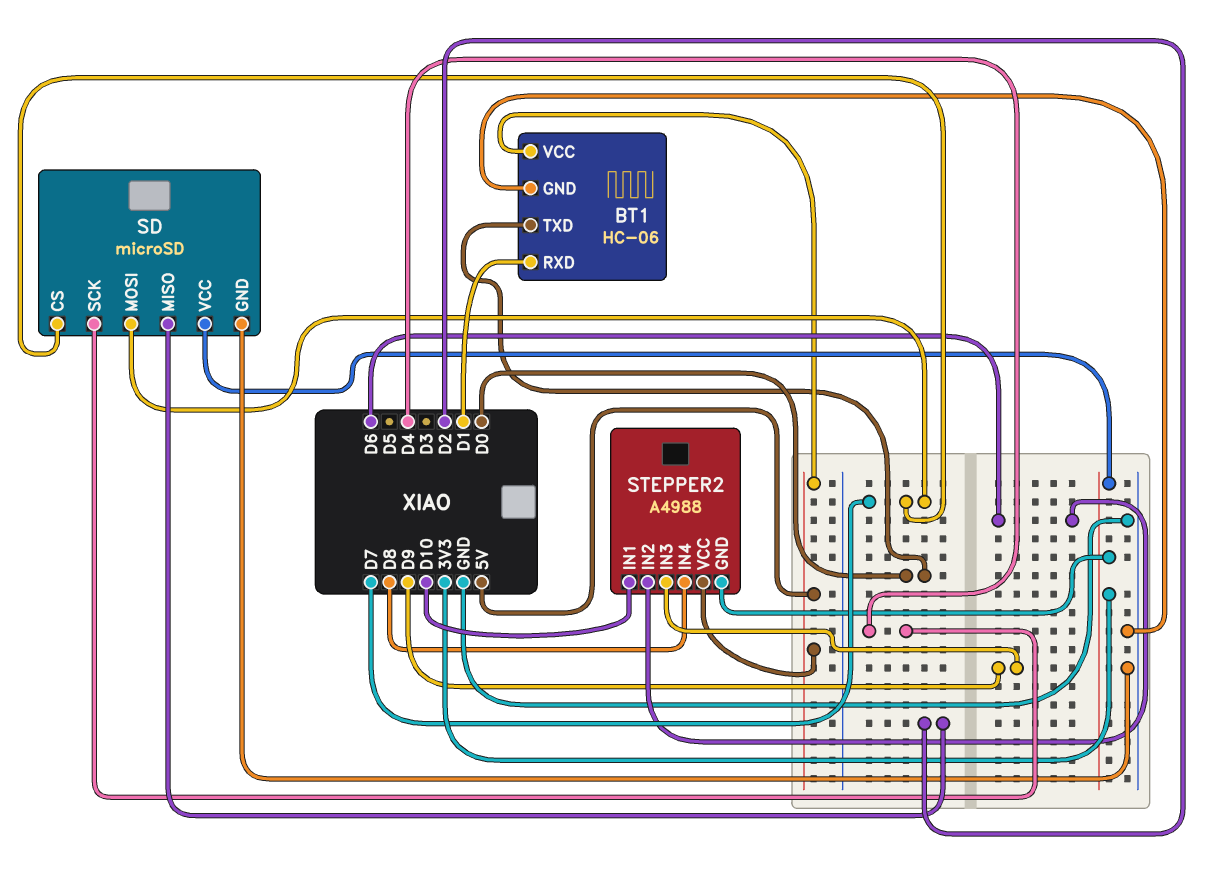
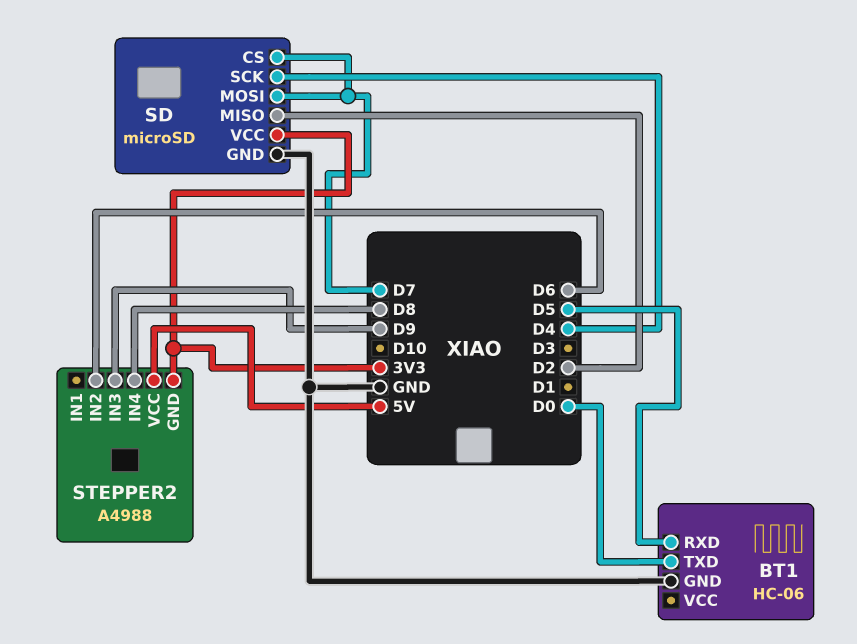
BT1 pin RXD: D1 -> D5
BT1 pin VCC: 5V -> none
STEPPER2 pin IN1: D10 -> none

